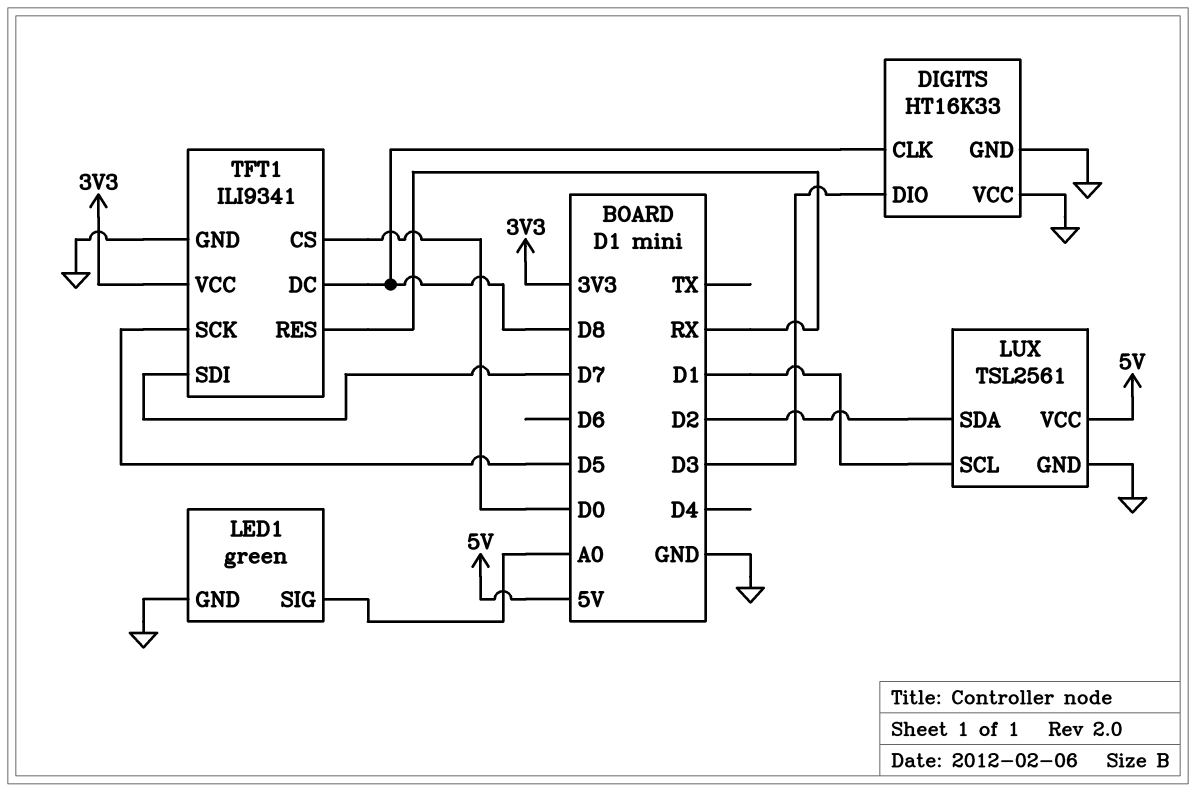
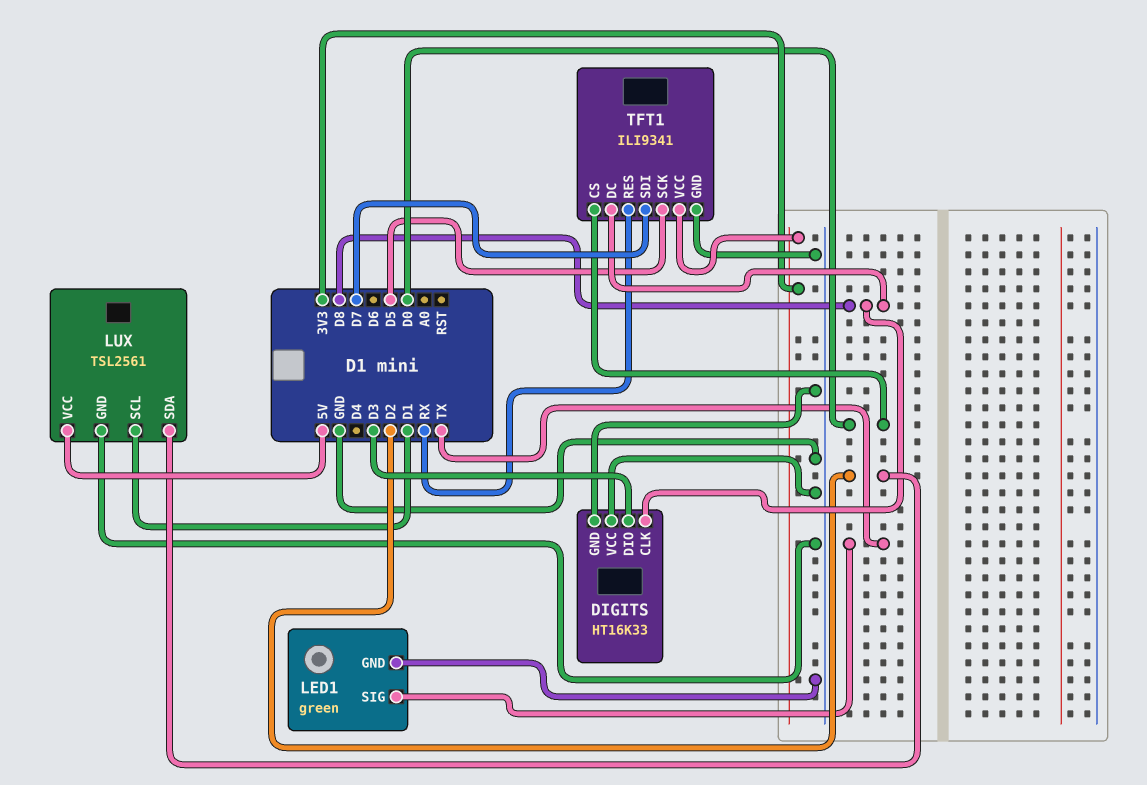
LED1 pin SIG: A0 -> TX

